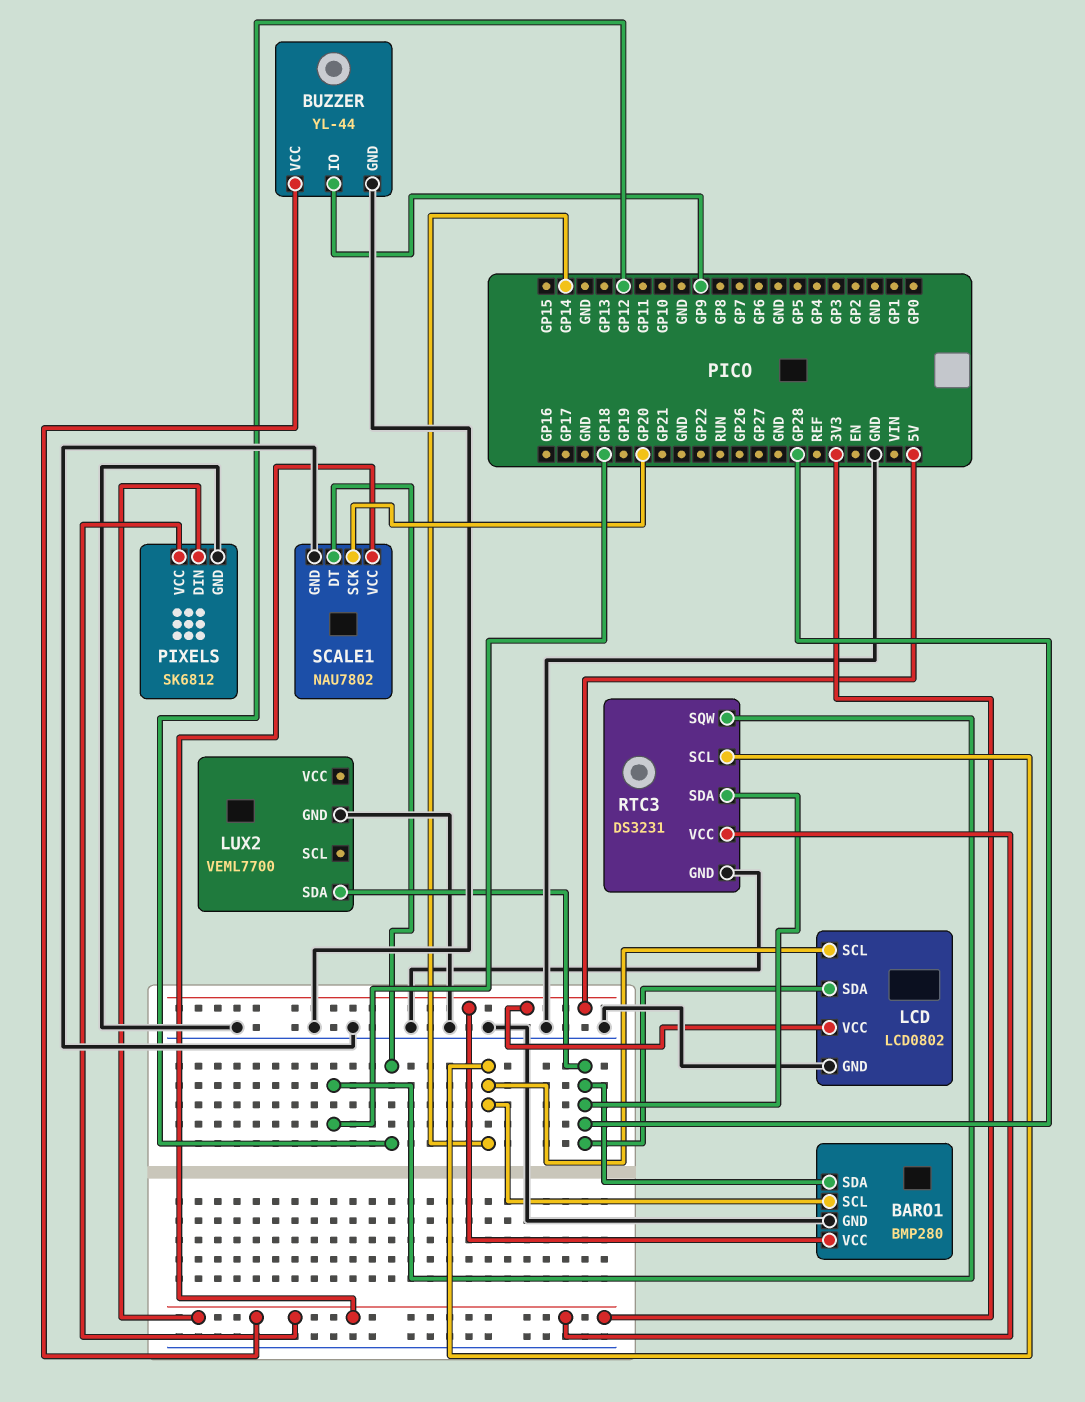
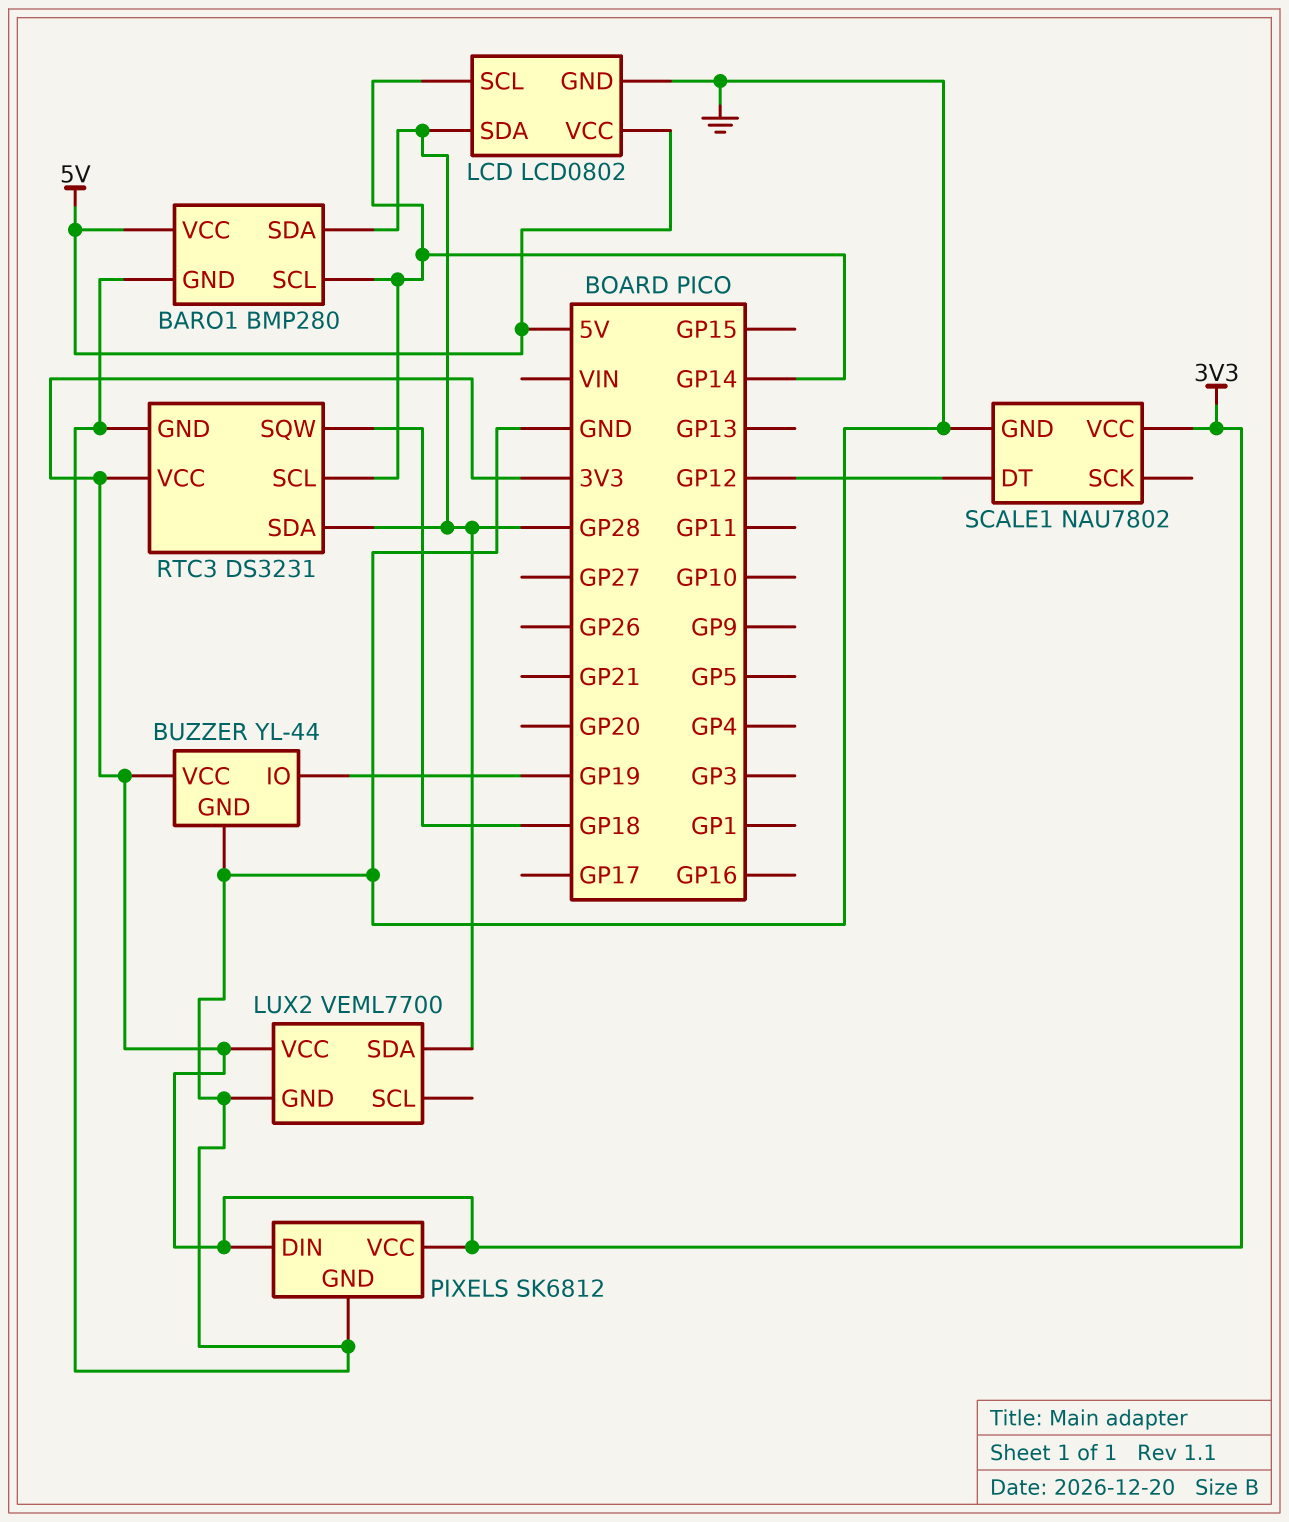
BUZZER pin IO: GP9 -> GP19
LUX2 pin VCC: none -> 3V3
SCALE1 pin SCK: GP20 -> none

